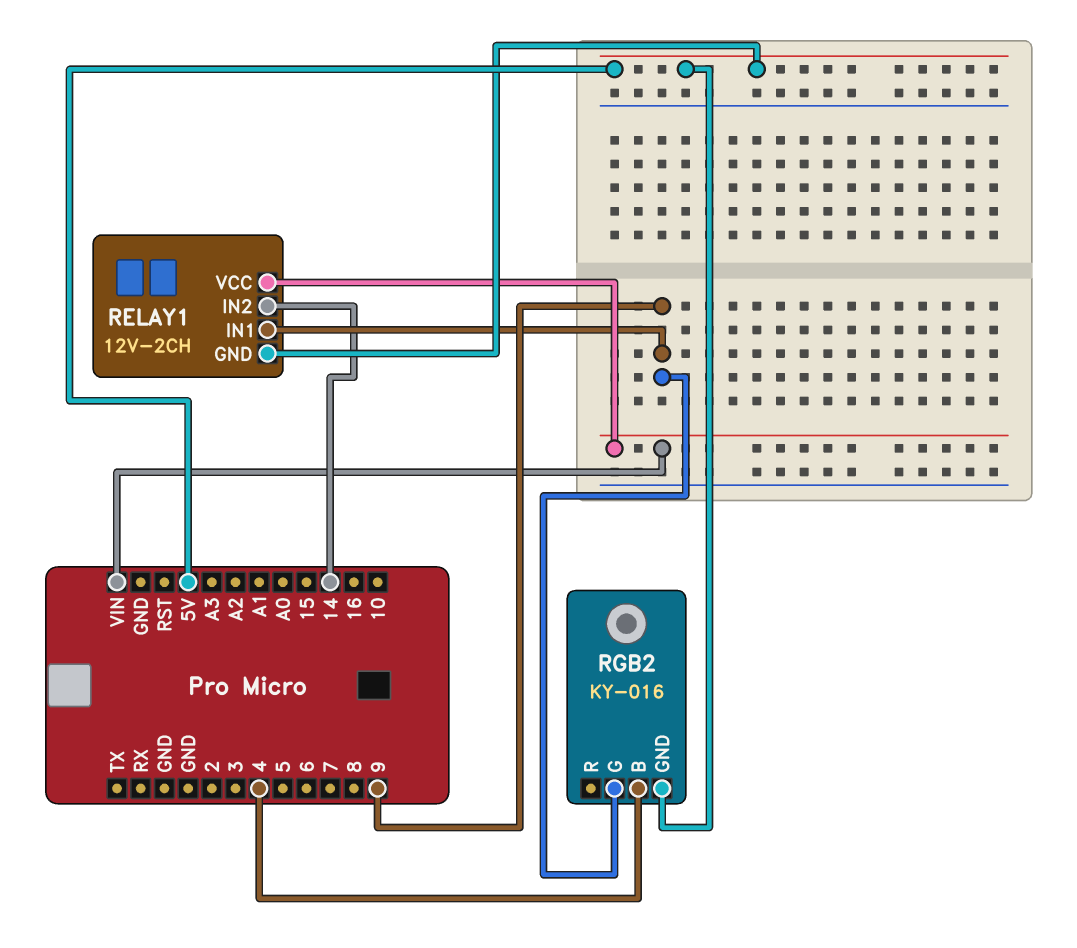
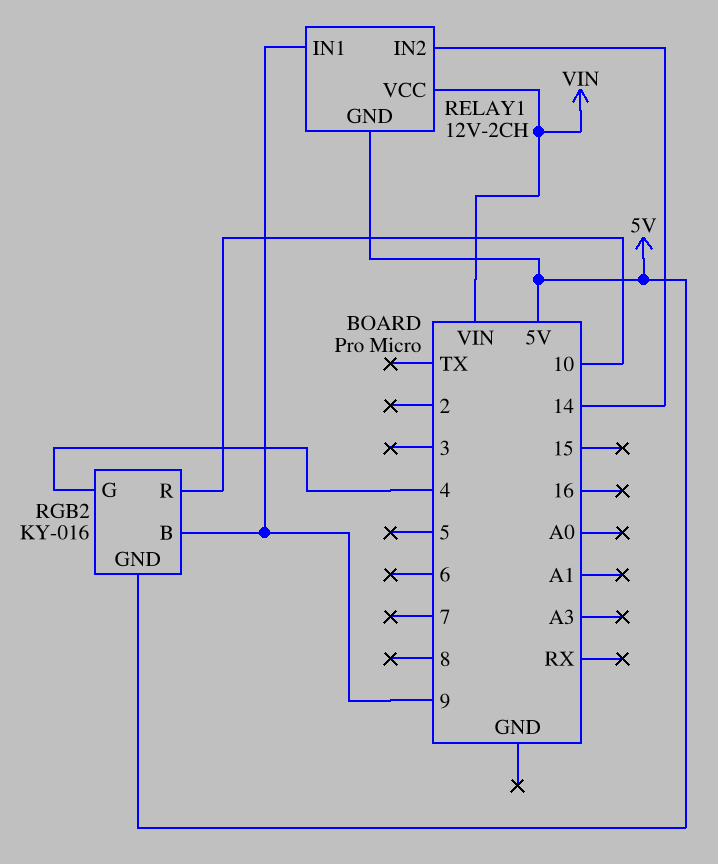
RGB2 pin B: 4 -> 9
RGB2 pin G: 9 -> 4
RGB2 pin R: none -> 10

